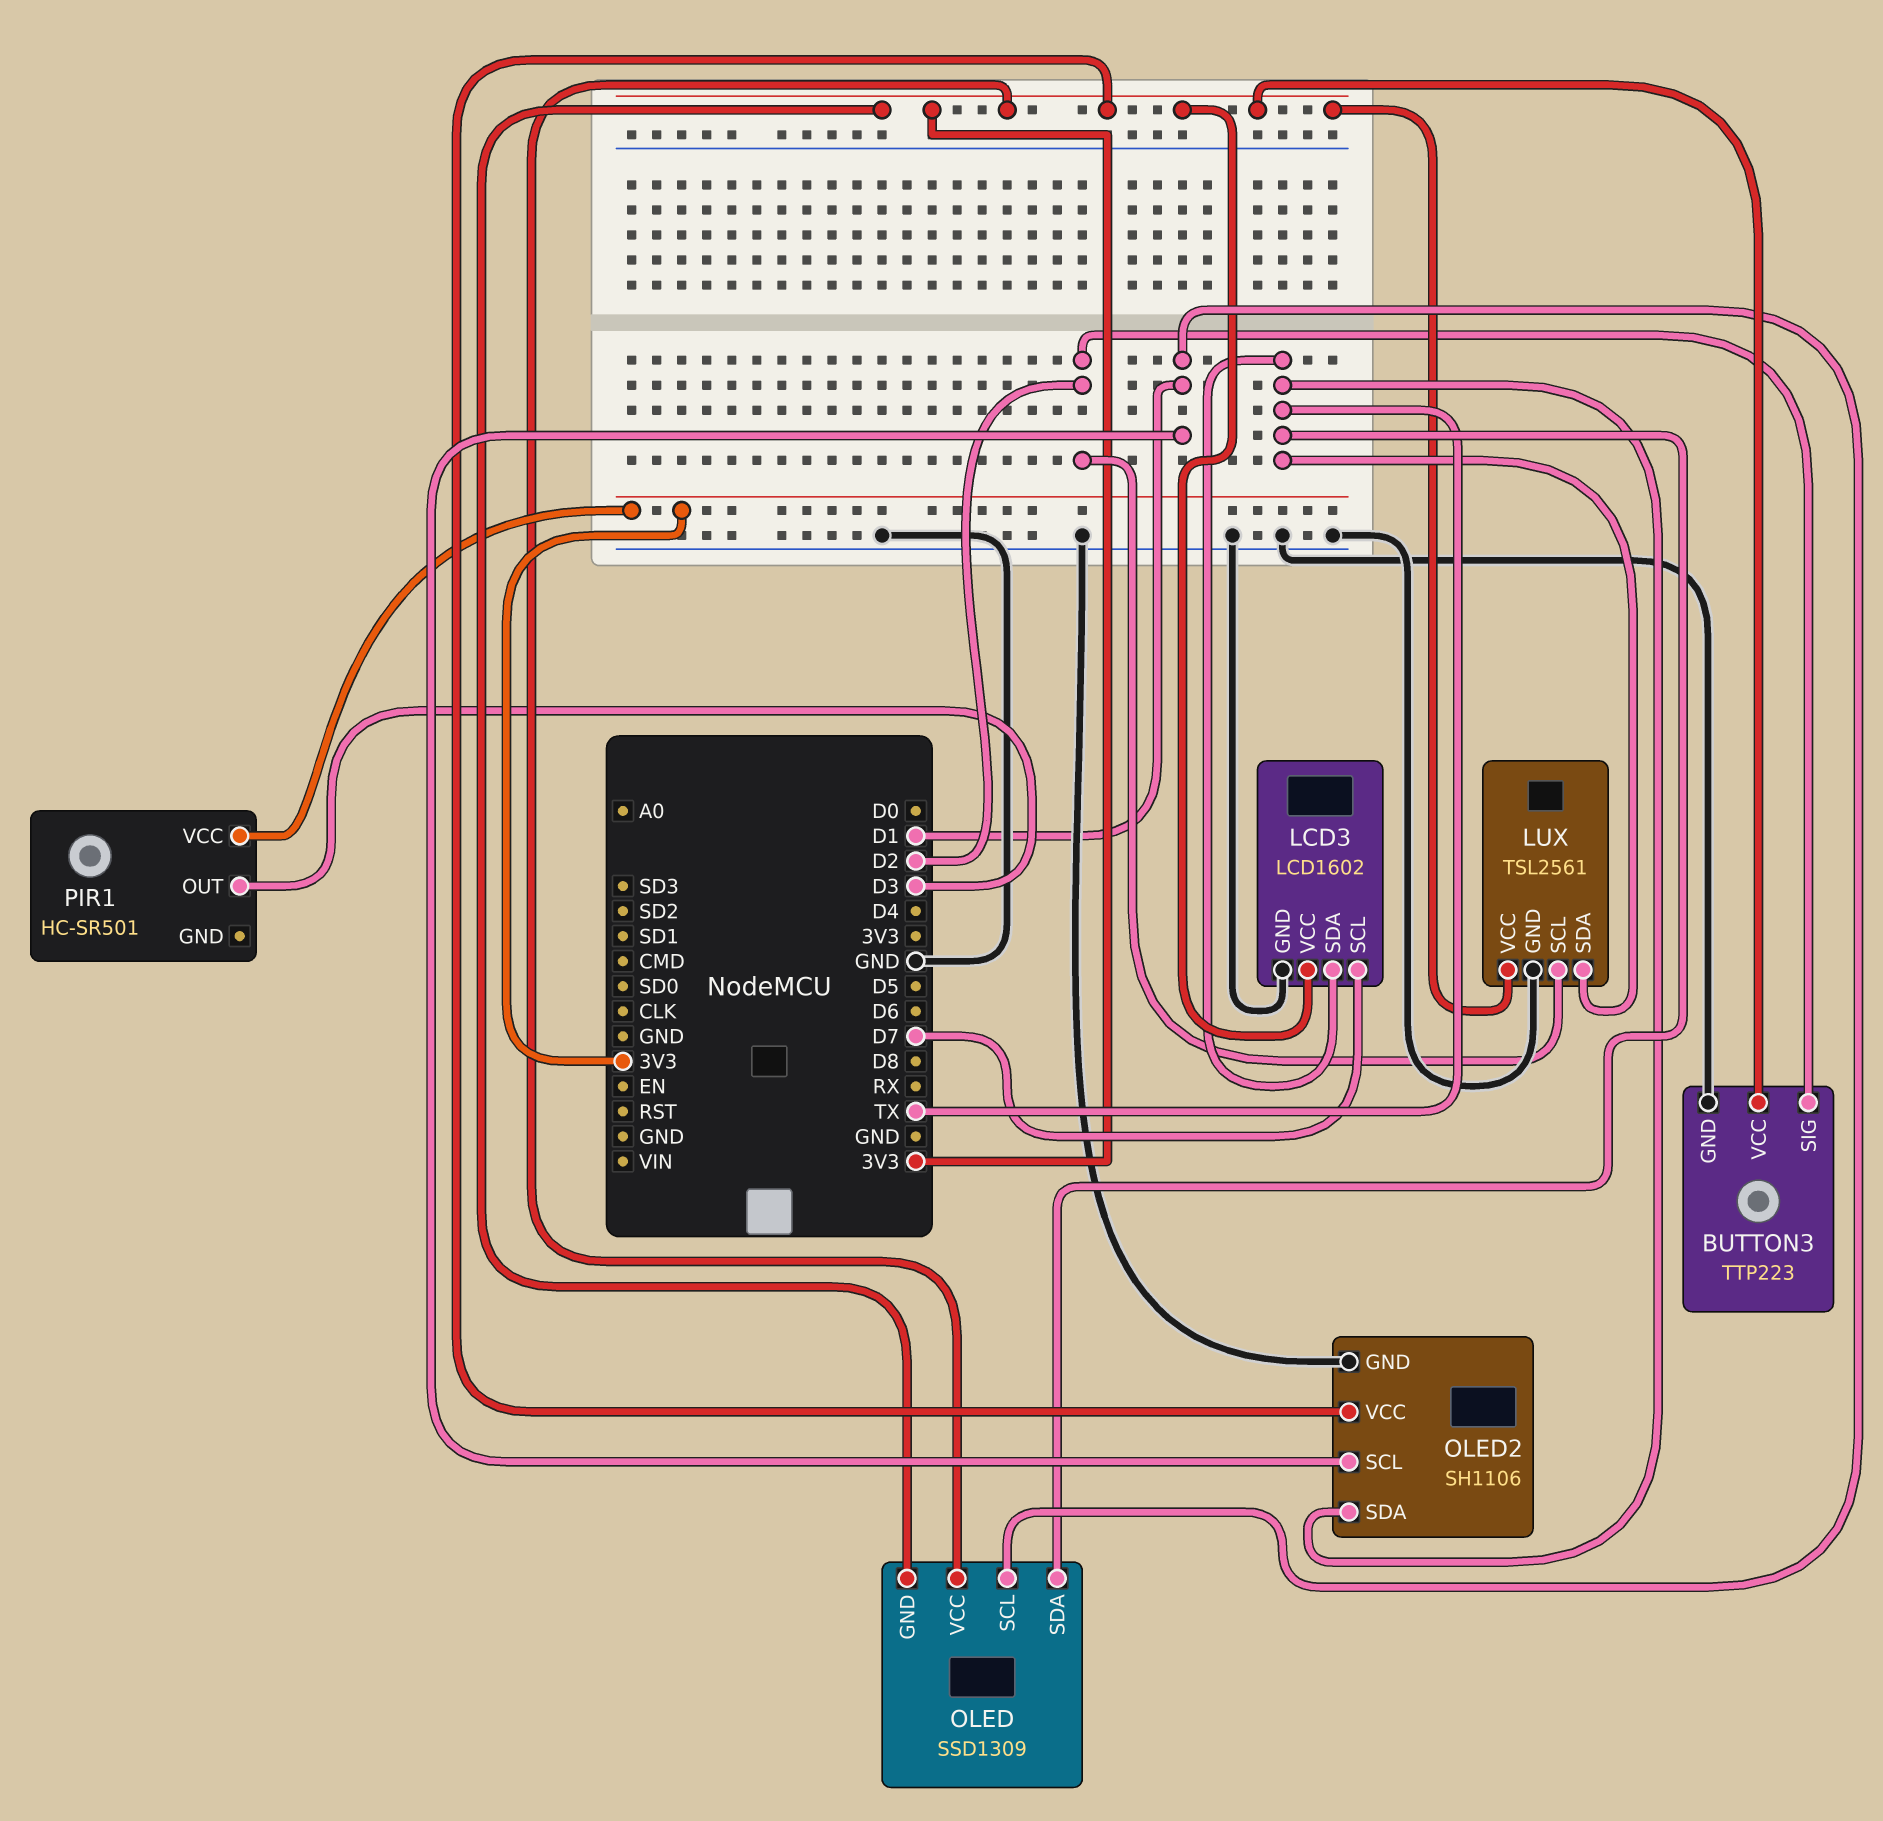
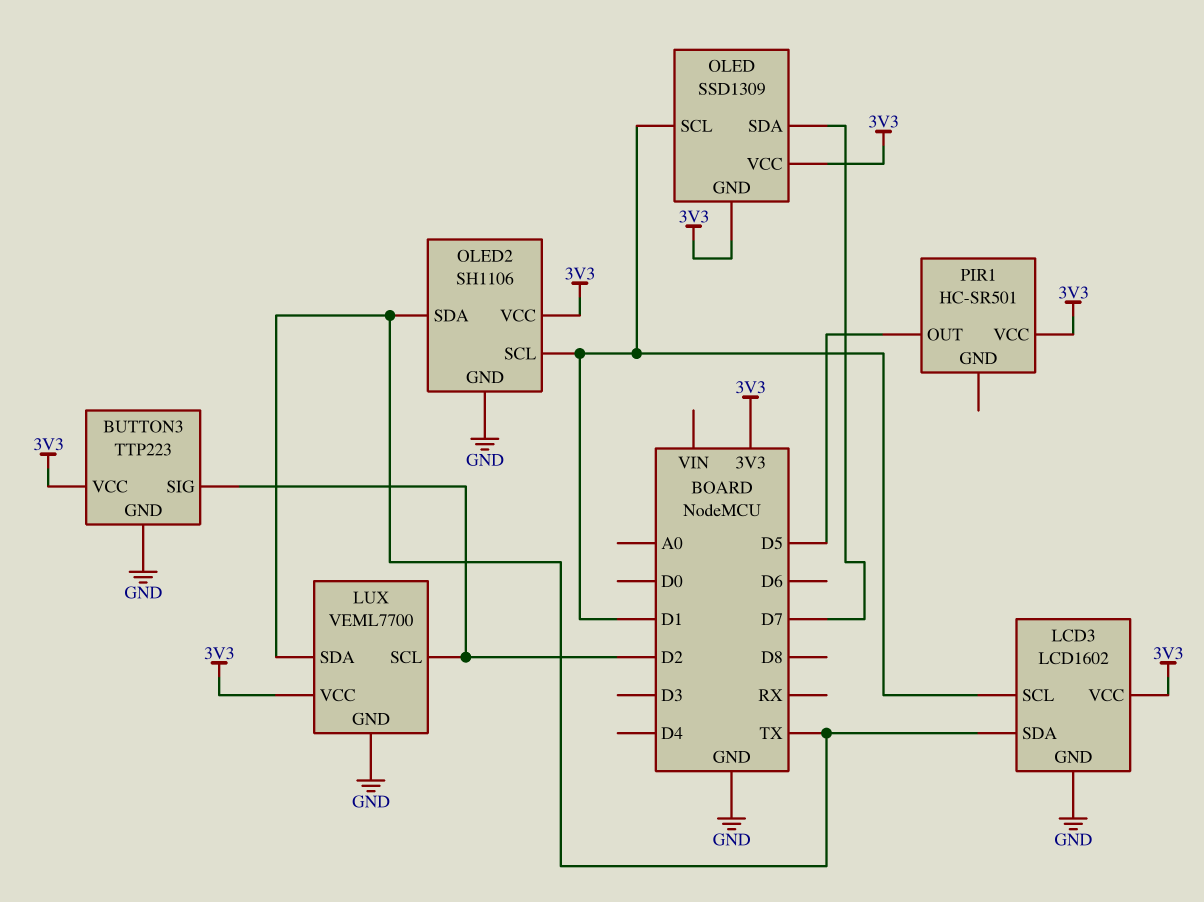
LCD3 pin SCL: D7 -> D1
LUX: TSL2561 -> VEML7700
OLED pin SDA: TX -> D7
PIR1 pin OUT: D3 -> D5

